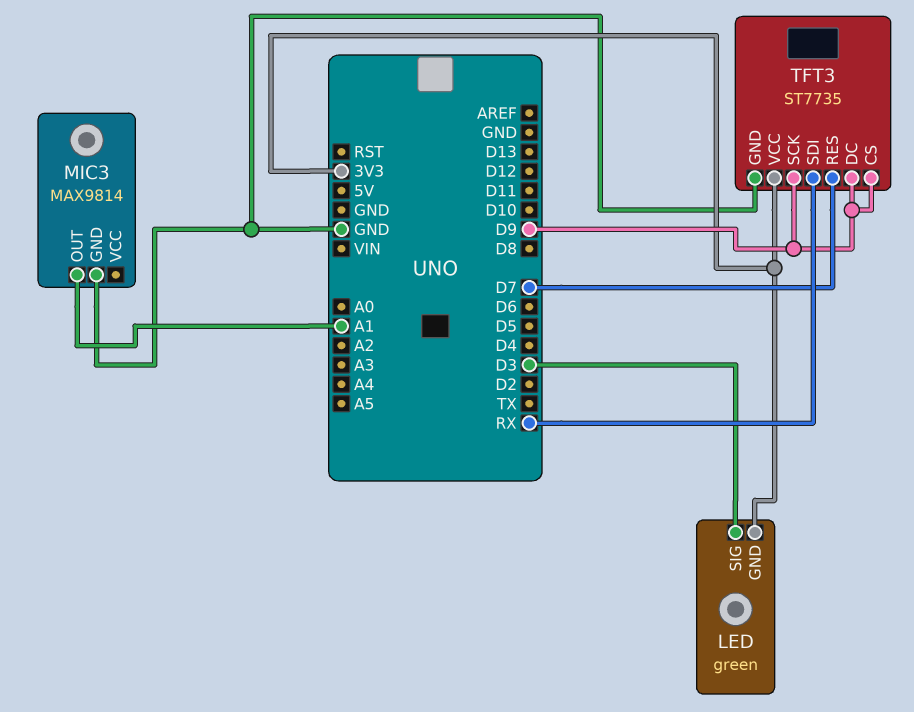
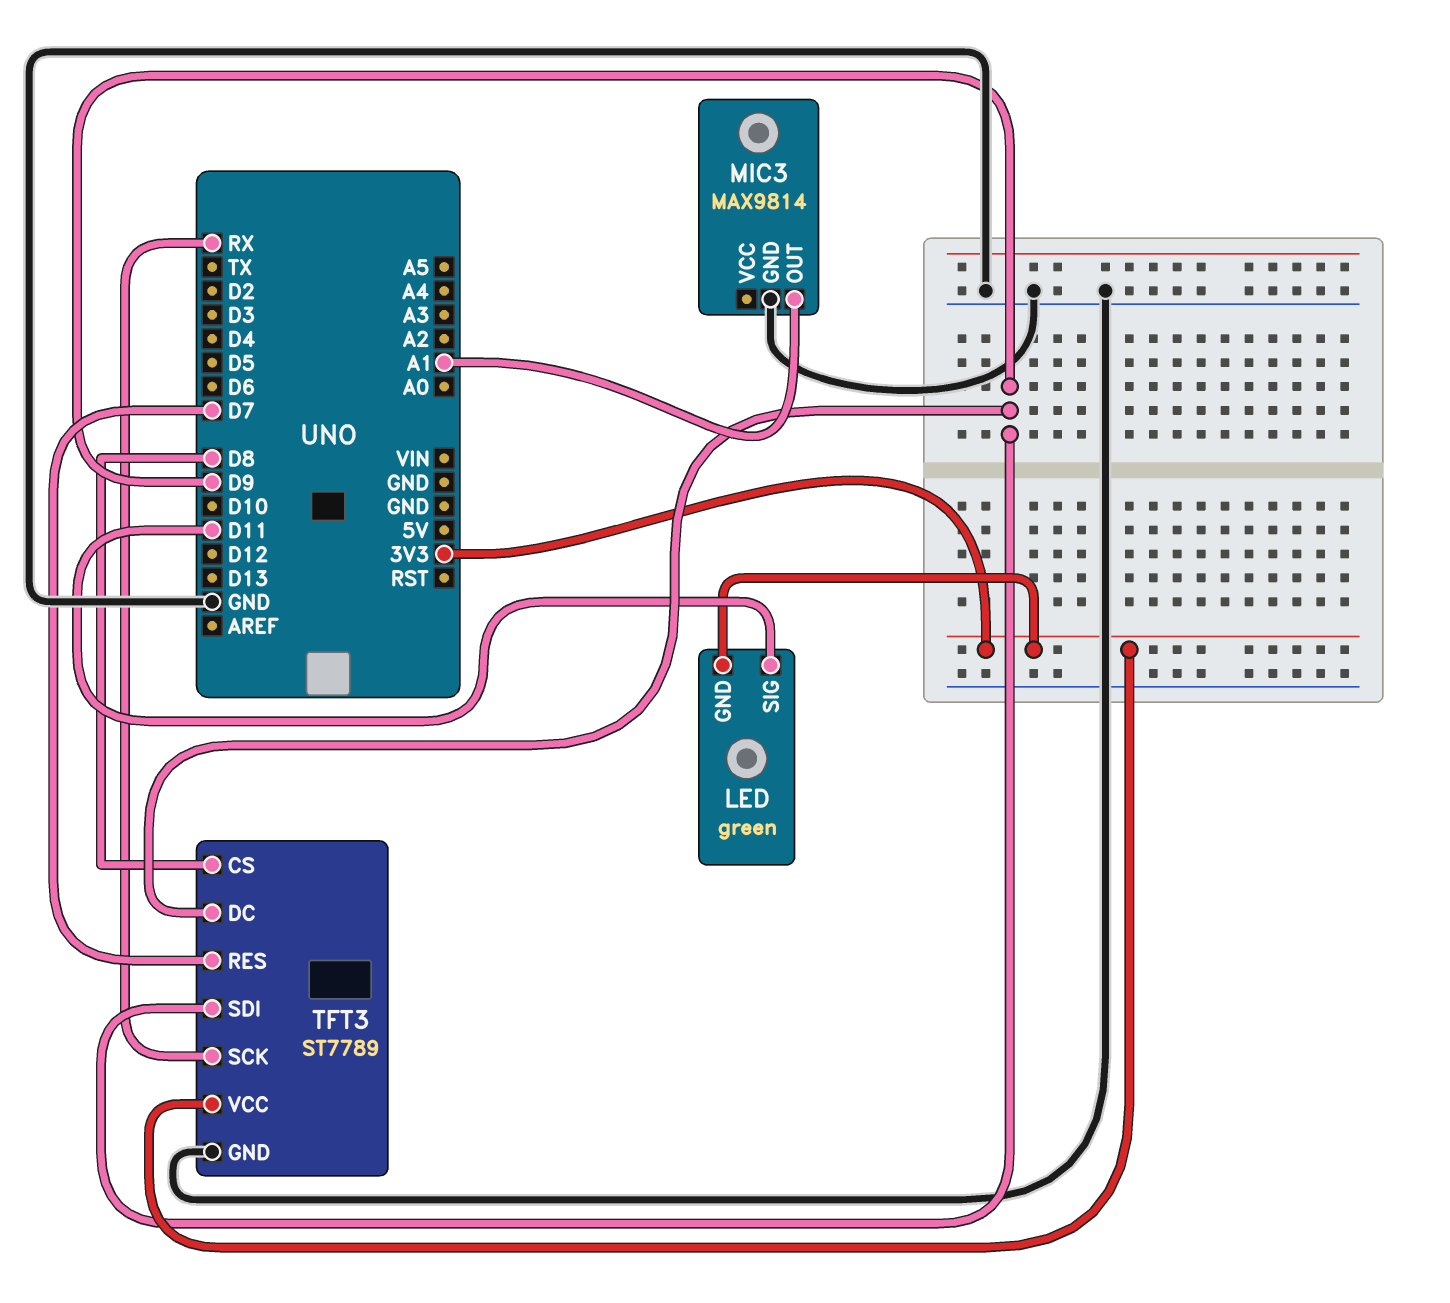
LED pin SIG: D3 -> D11
TFT3: ST7735 -> ST7789
TFT3 pin CS: D9 -> D8
TFT3 pin SCK: D9 -> RX
TFT3 pin SDI: RX -> D9

